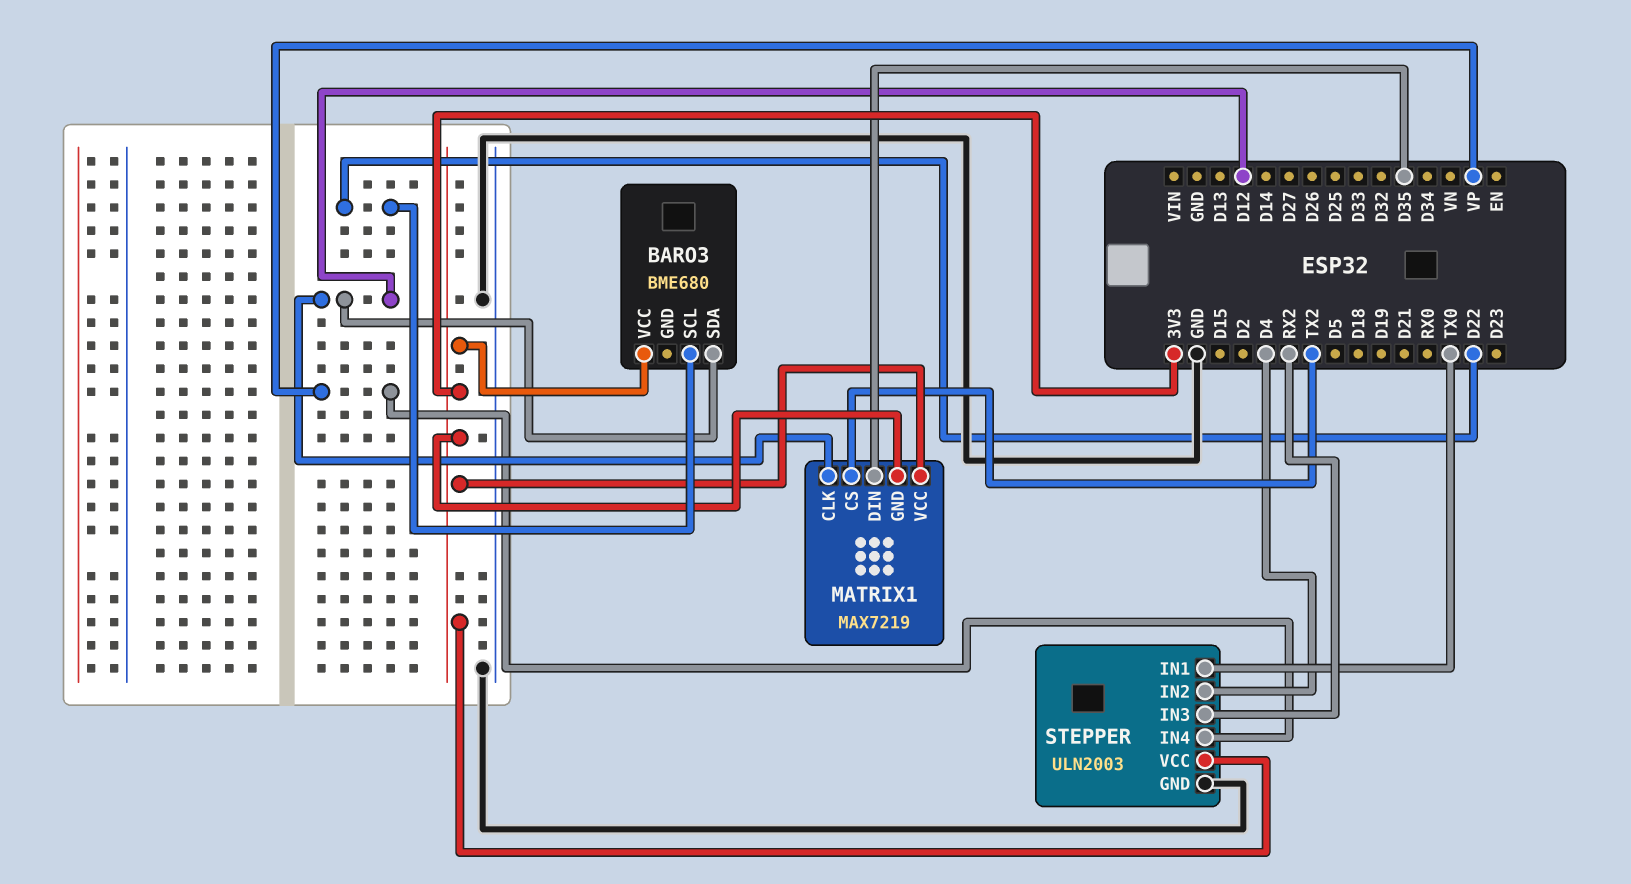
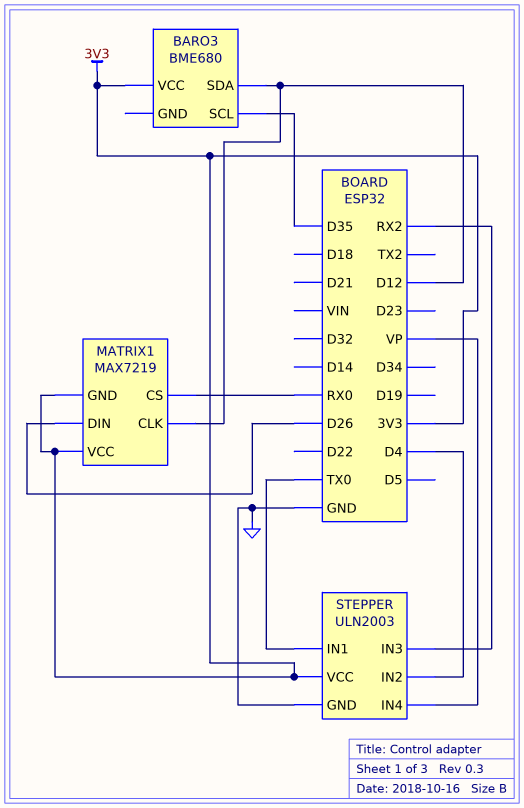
BARO3 pin SCL: D22 -> D35
MATRIX1 pin CS: TX2 -> RX0
MATRIX1 pin DIN: D35 -> D26

